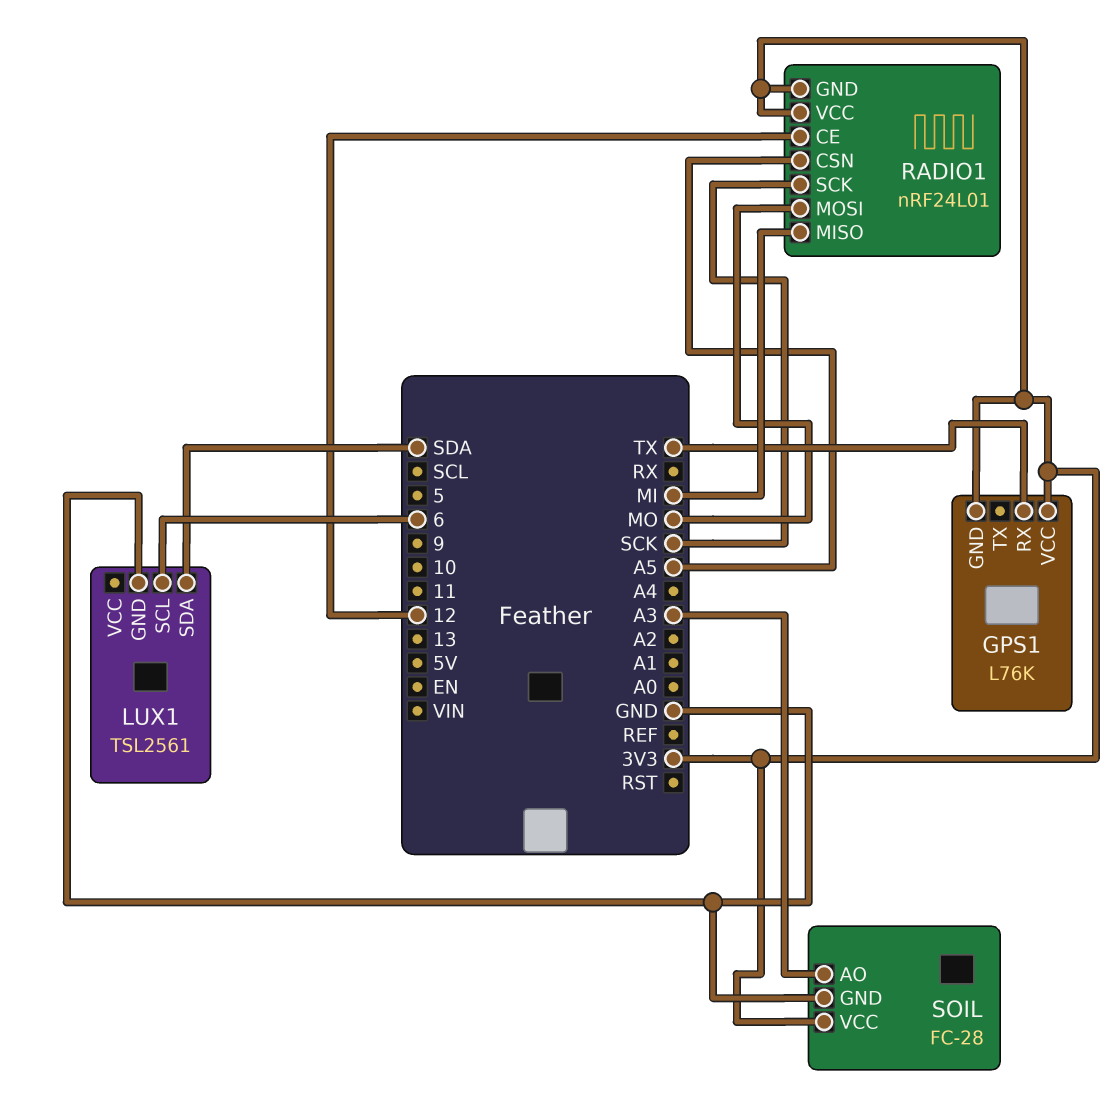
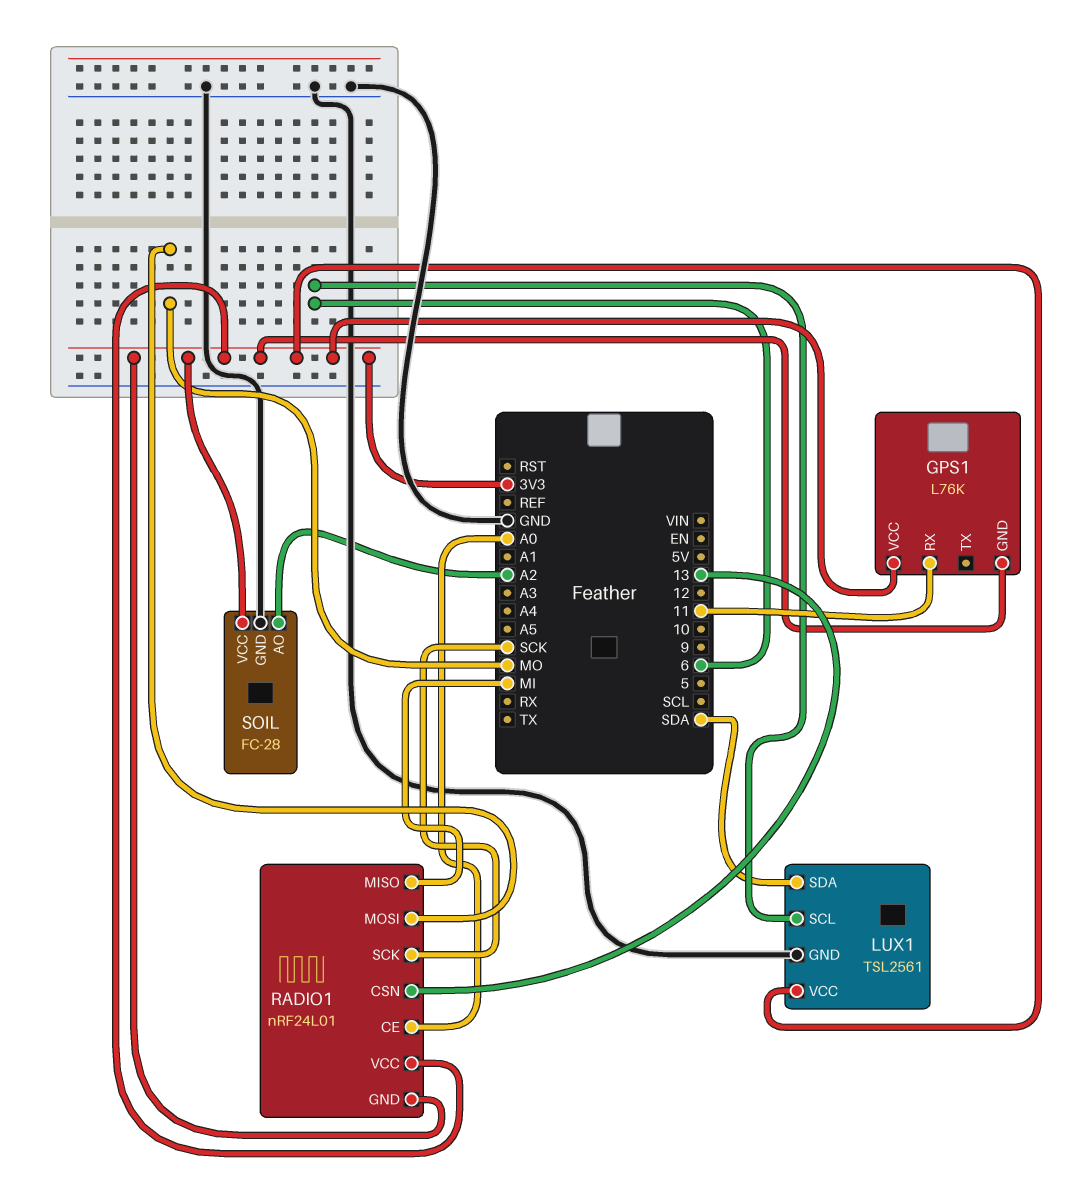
GPS1 pin RX: TX -> 11
LUX1 pin VCC: none -> 3V3
RADIO1 pin CE: 12 -> A0
RADIO1 pin CSN: A5 -> 13
SOIL pin AO: A3 -> A2

